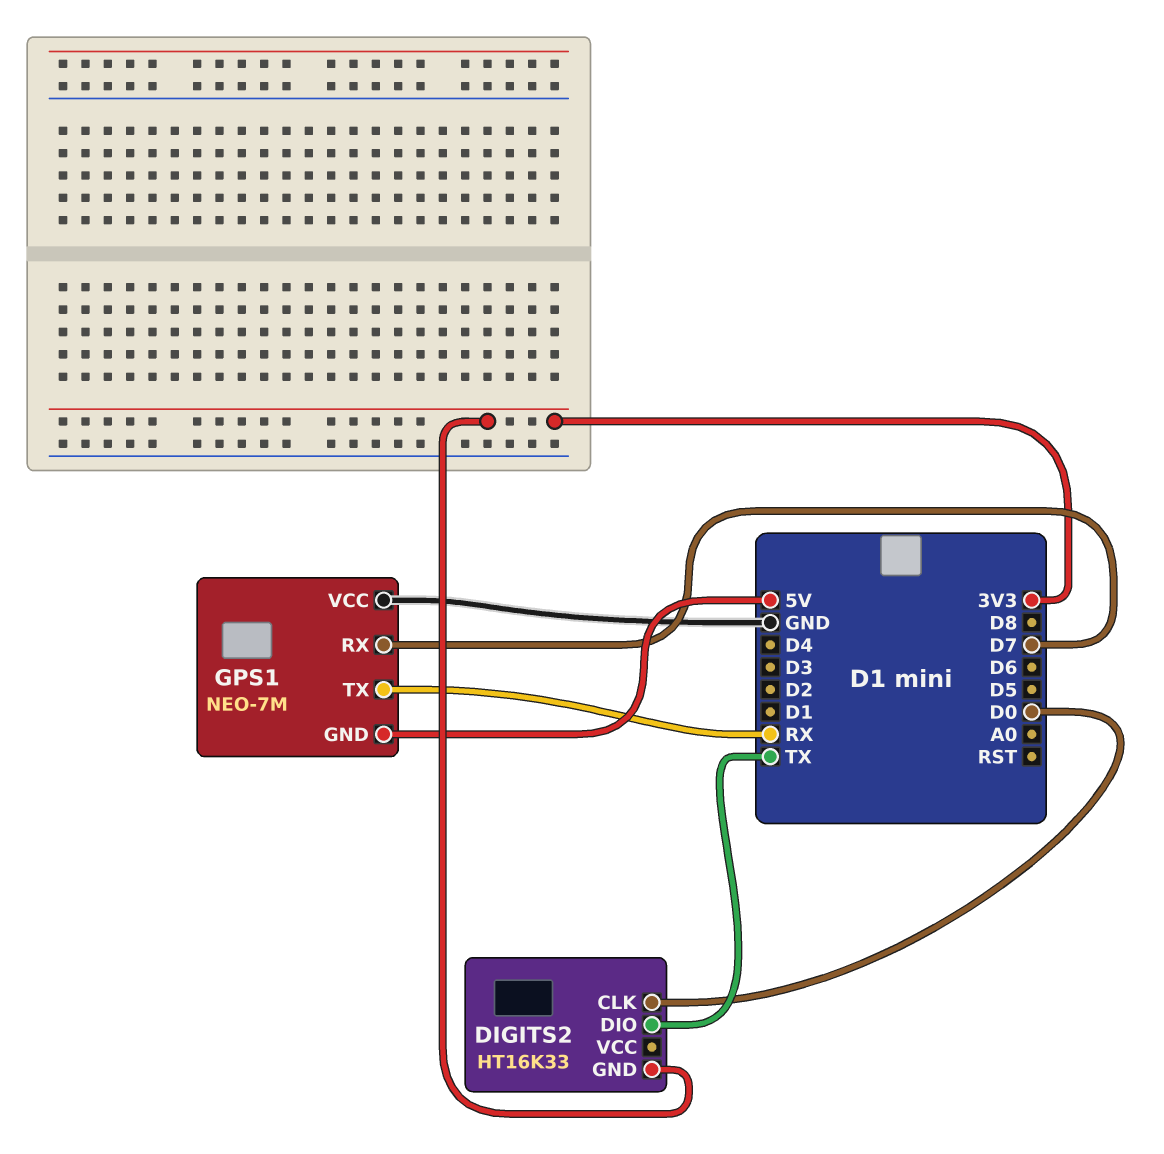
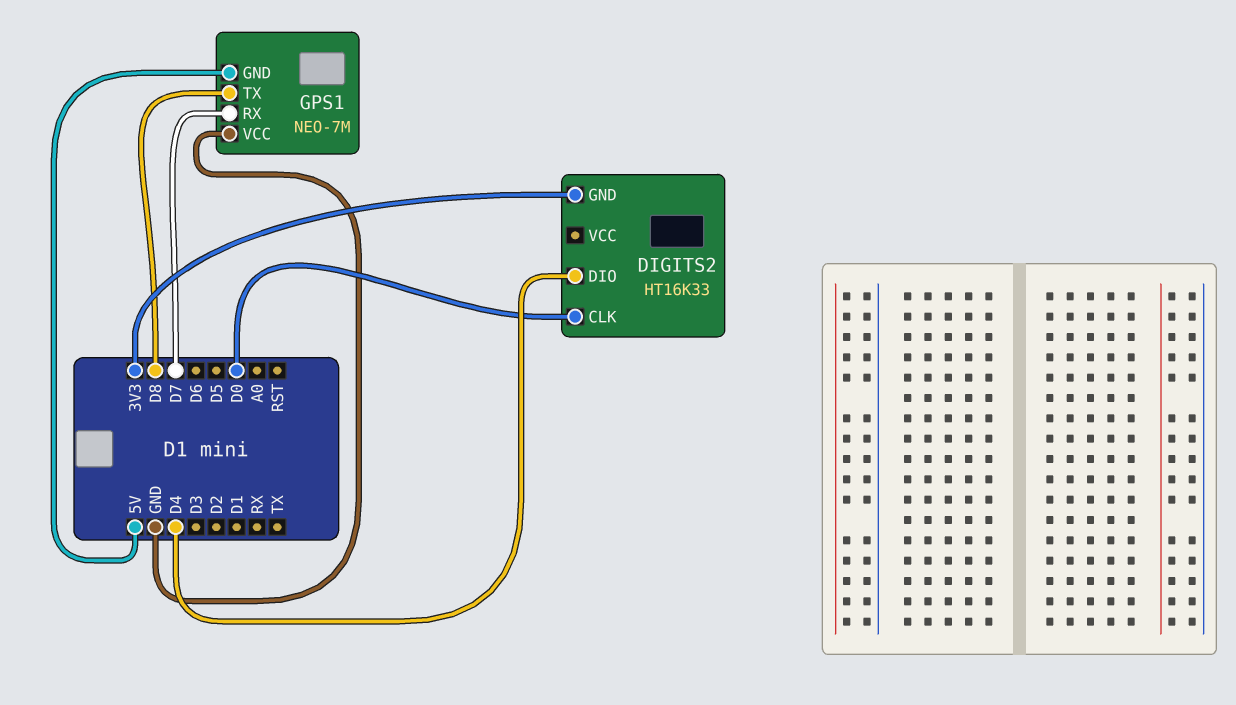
DIGITS2 pin DIO: TX -> D4
GPS1 pin TX: RX -> D8

